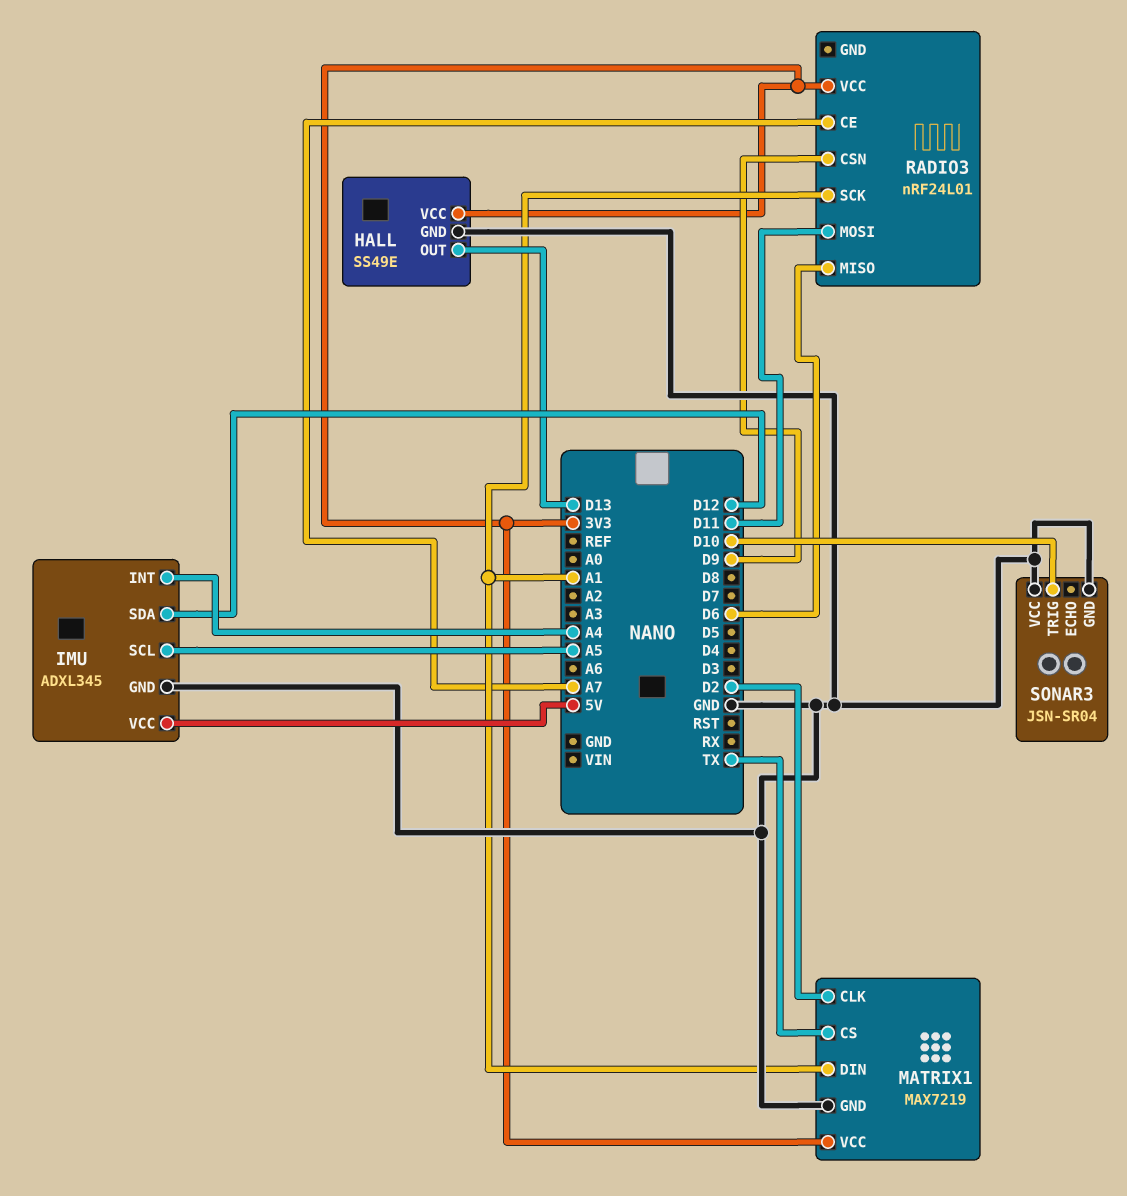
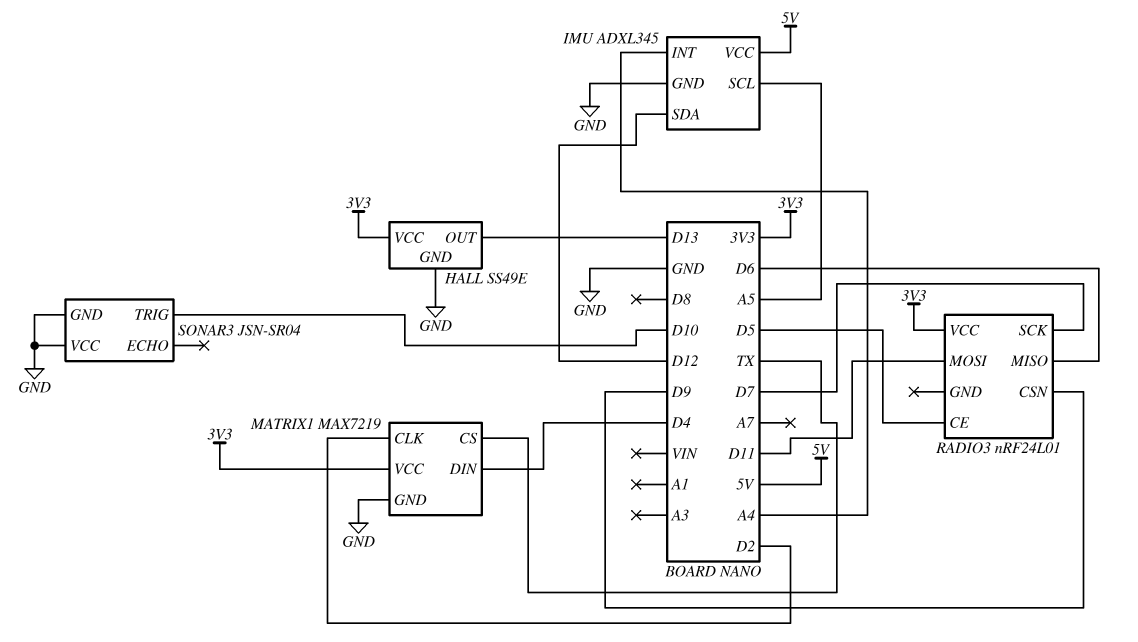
MATRIX1 pin DIN: A1 -> D4
RADIO3 pin CE: A7 -> D5
RADIO3 pin SCK: A1 -> D7

